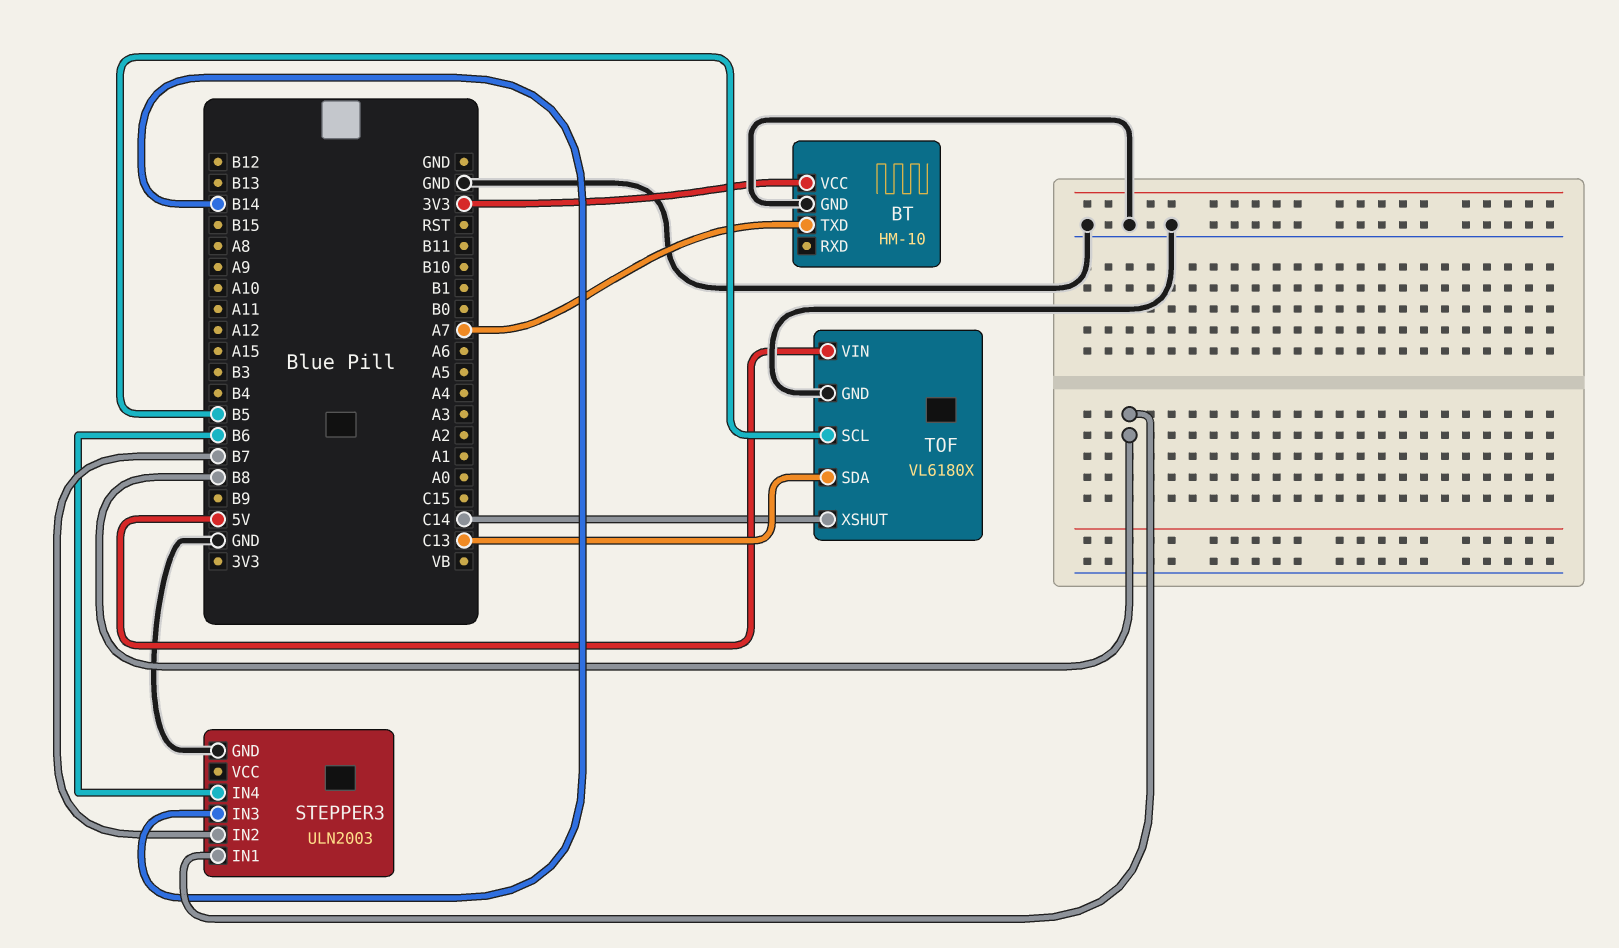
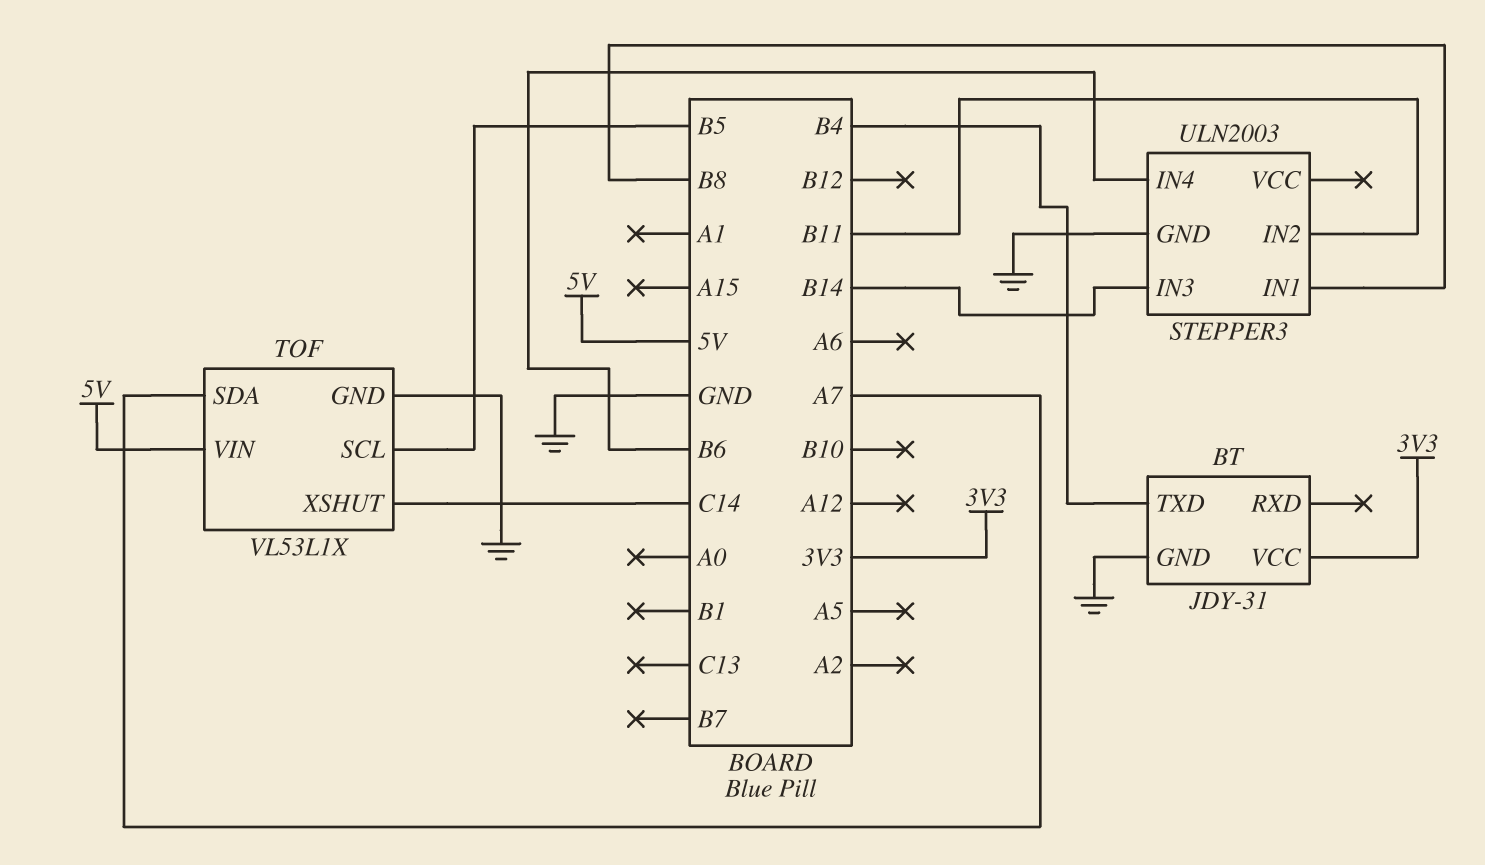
BT: HM-10 -> JDY-31
BT pin TXD: A7 -> B4
STEPPER3 pin IN2: B7 -> B11
TOF: VL6180X -> VL53L1X
TOF pin SDA: C13 -> A7

